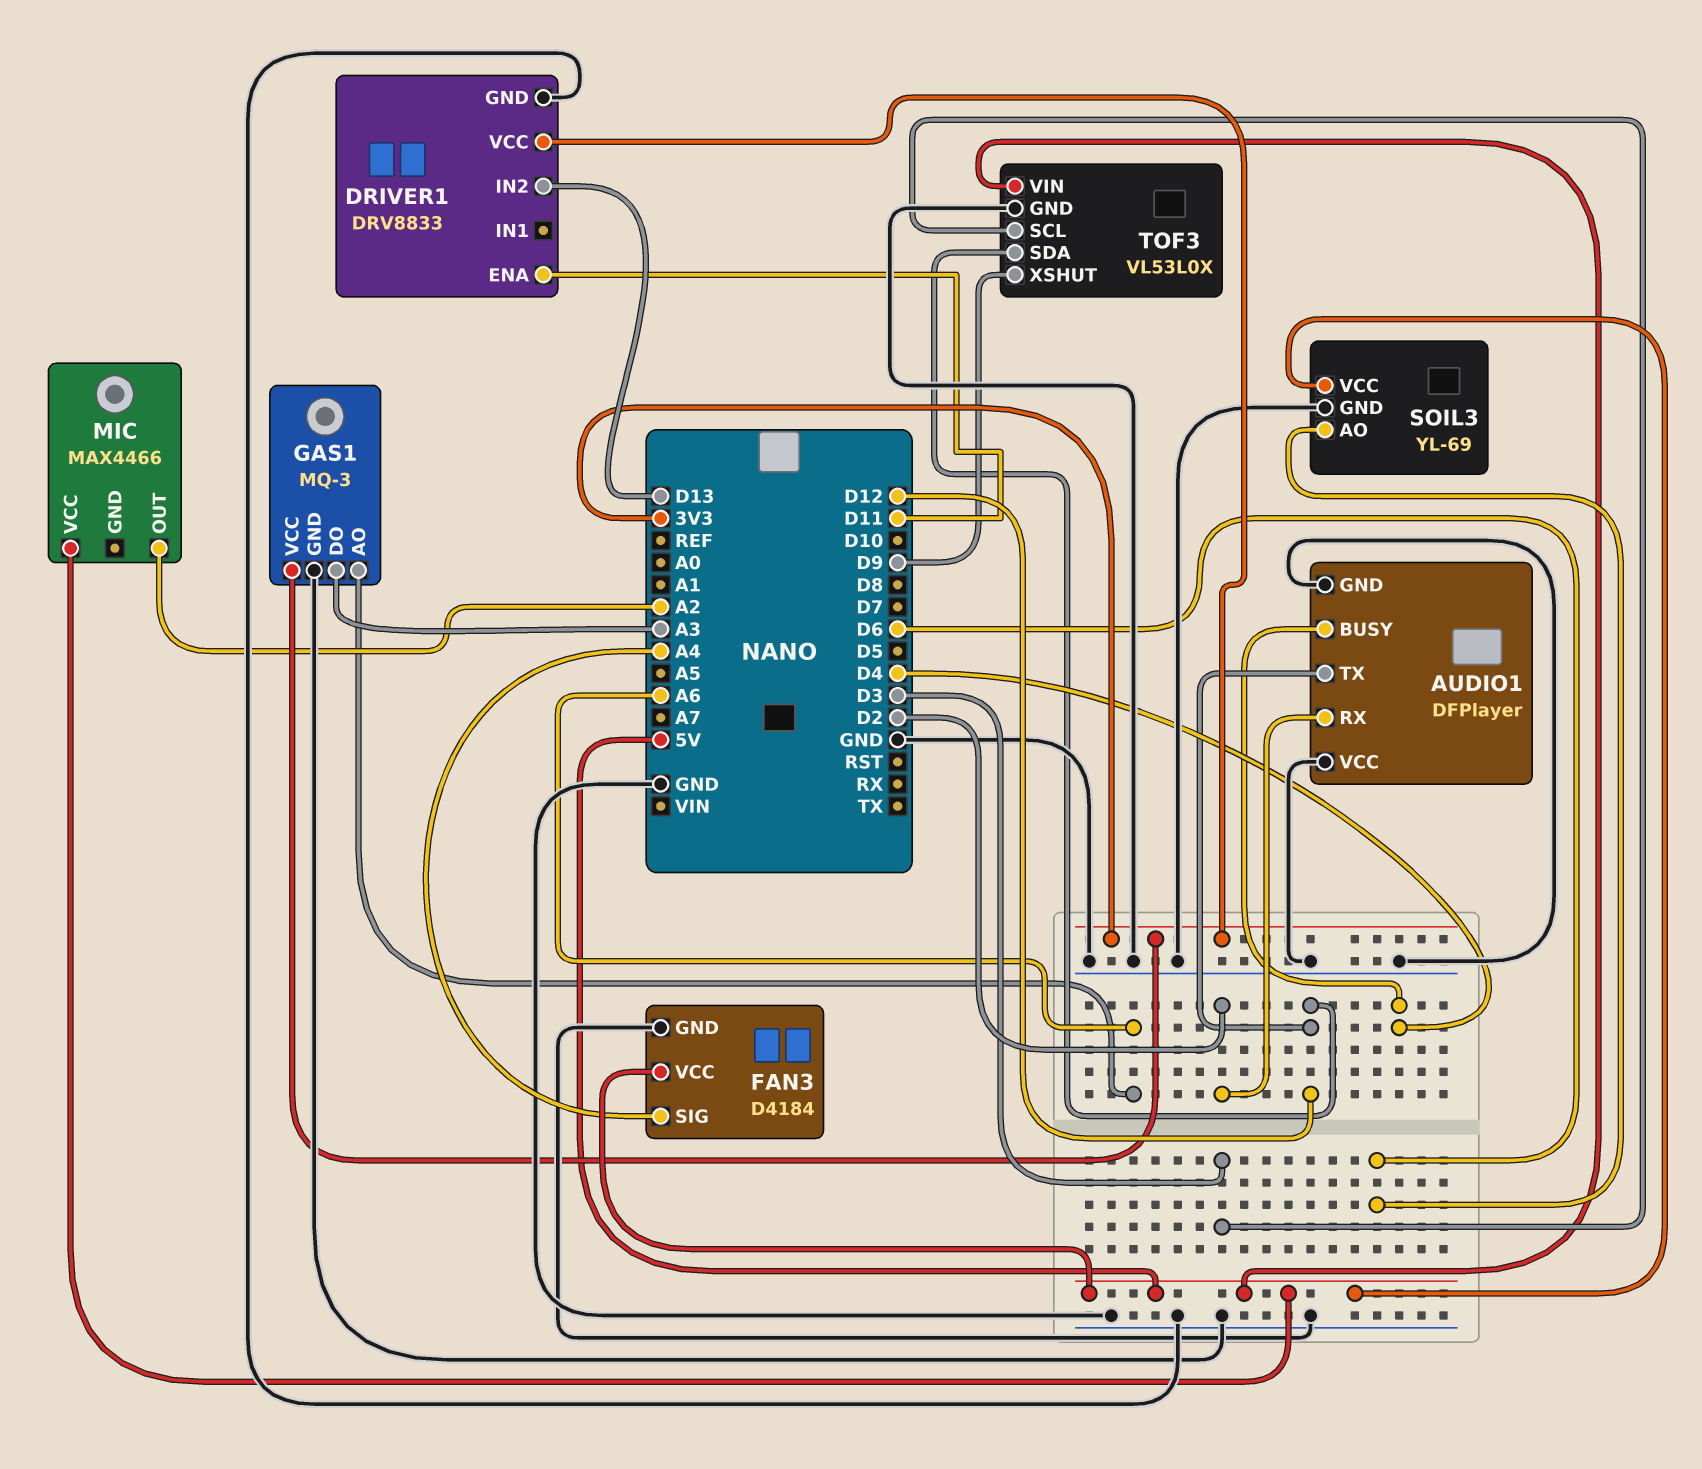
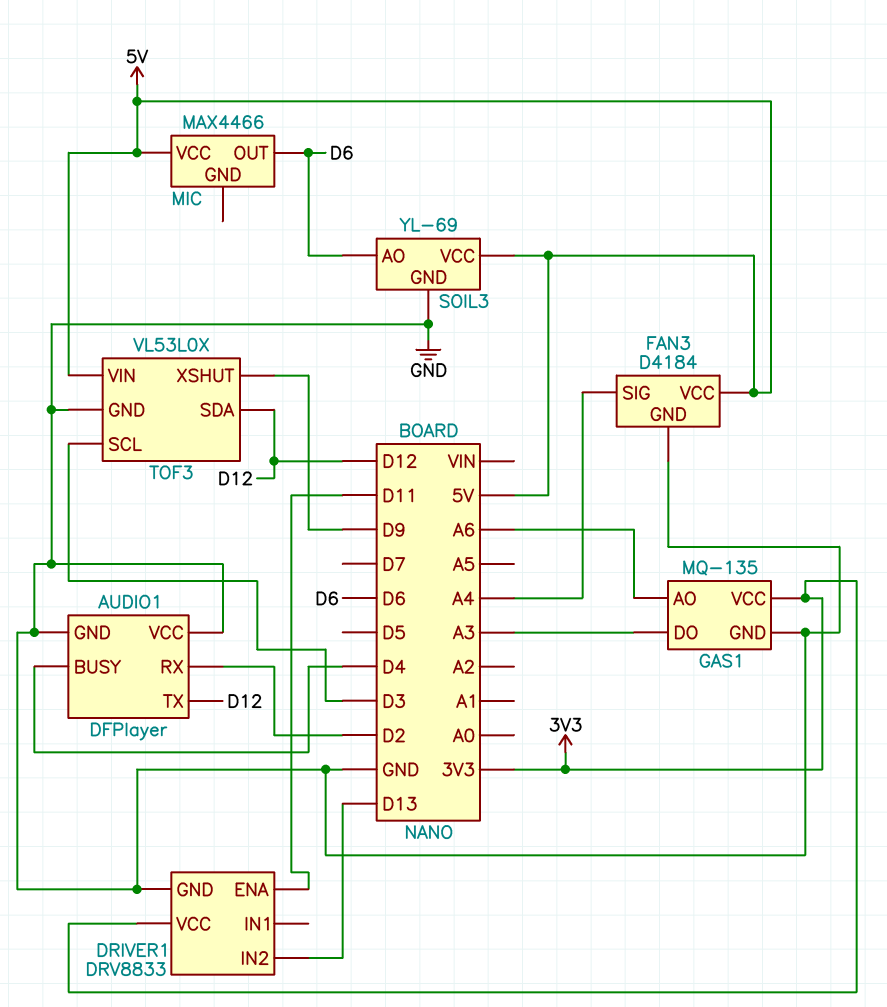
GAS1: MQ-3 -> MQ-135
MIC pin OUT: A2 -> D6

